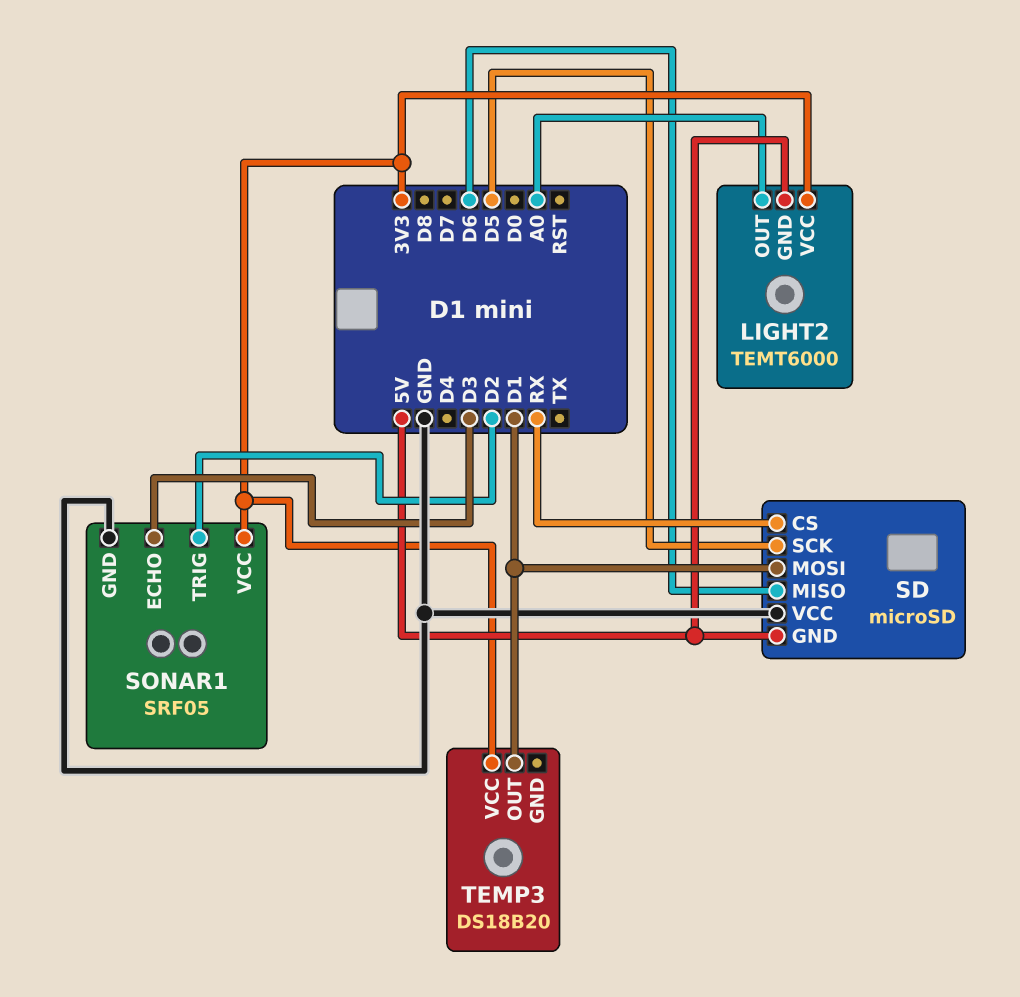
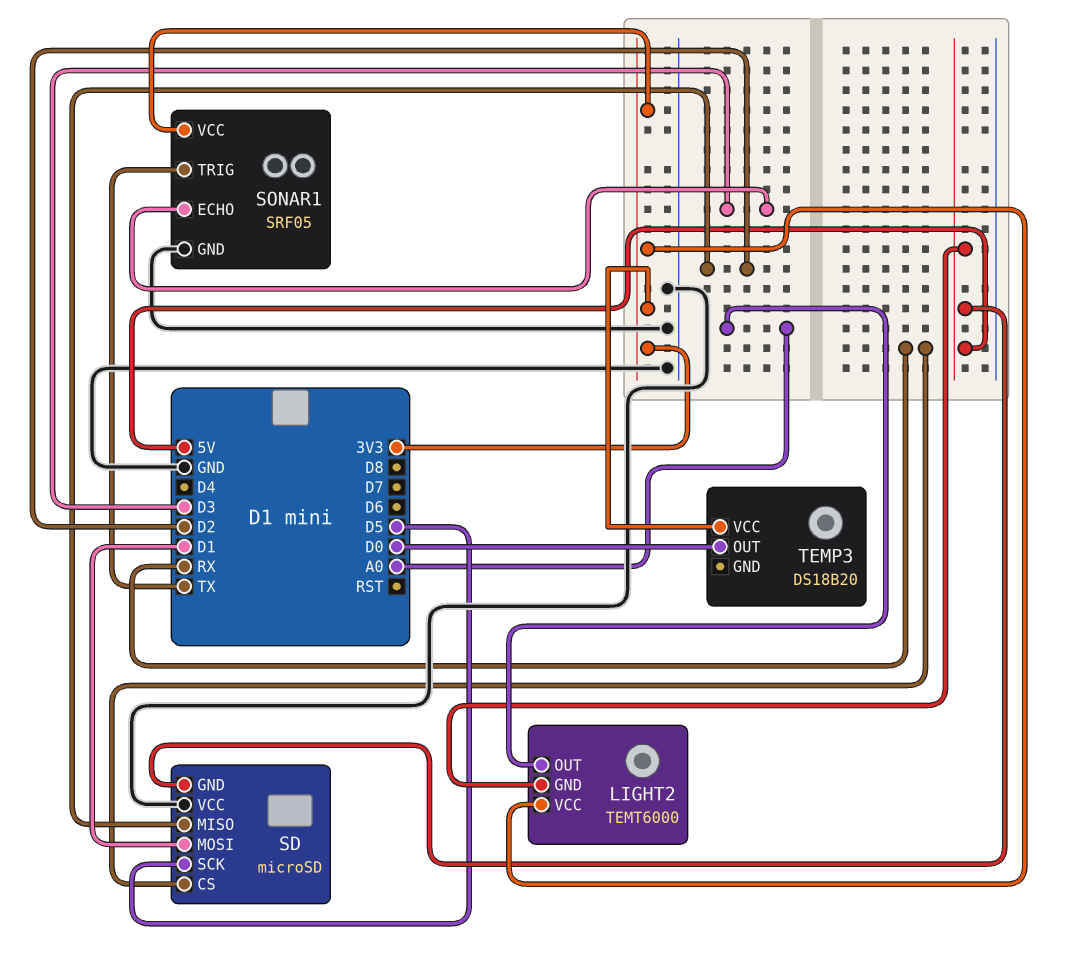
SD pin MISO: D6 -> D2
SONAR1 pin TRIG: D2 -> TX
TEMP3 pin OUT: D1 -> D0

